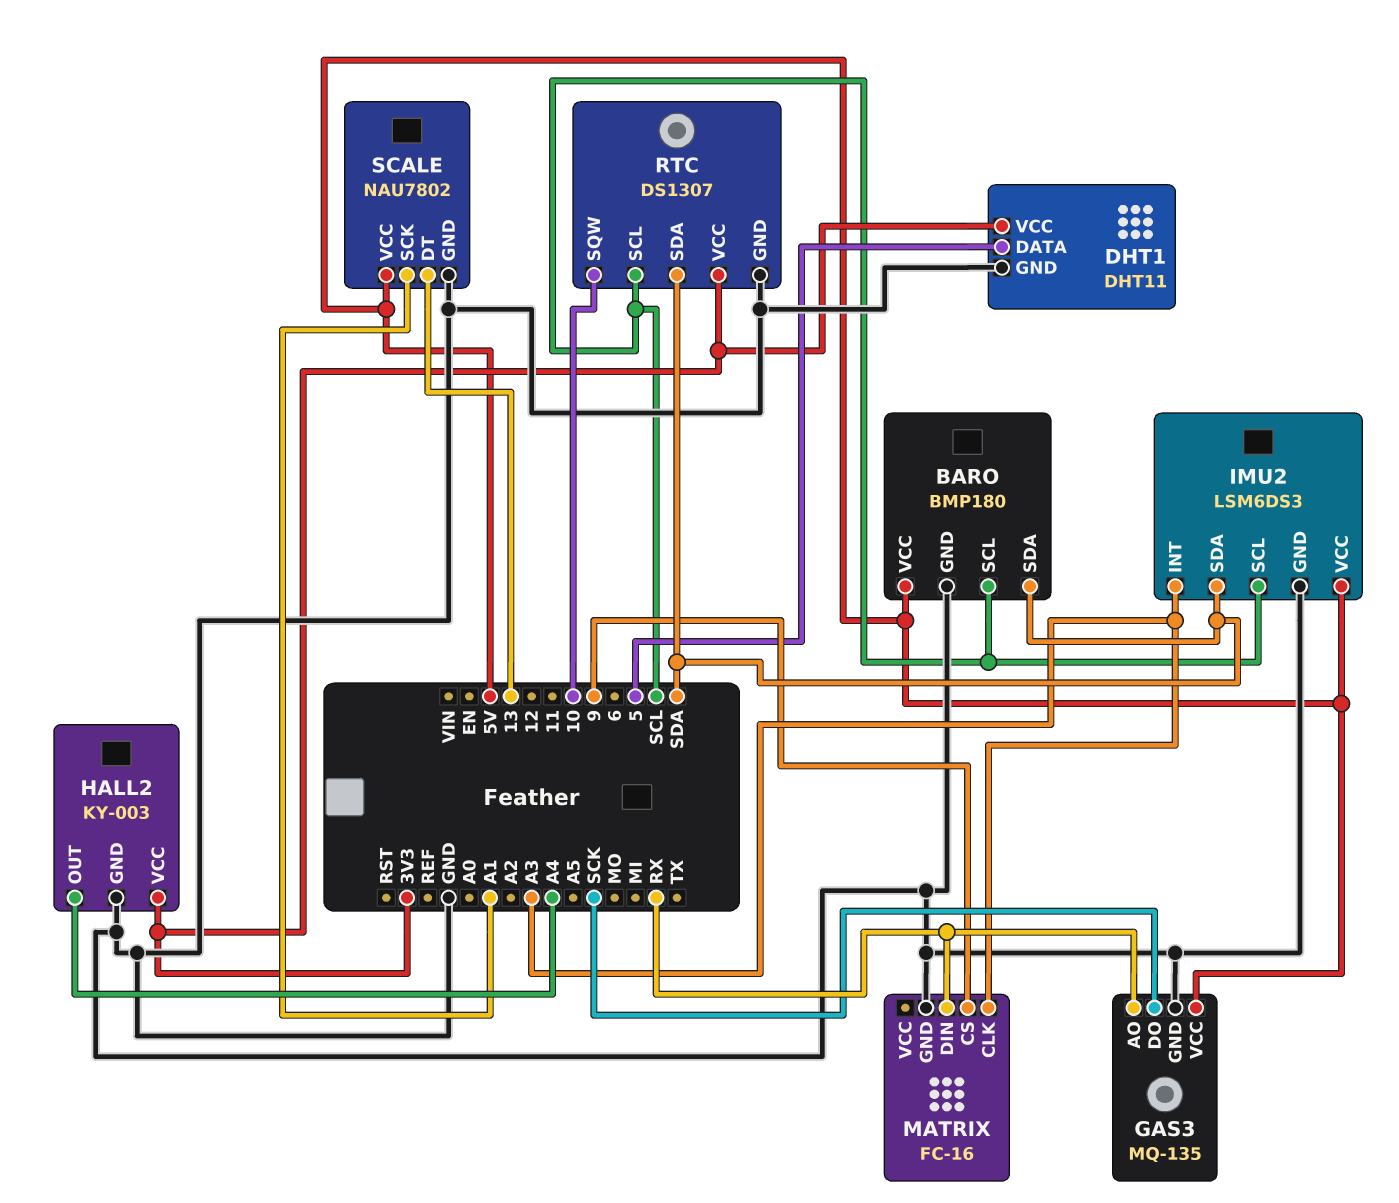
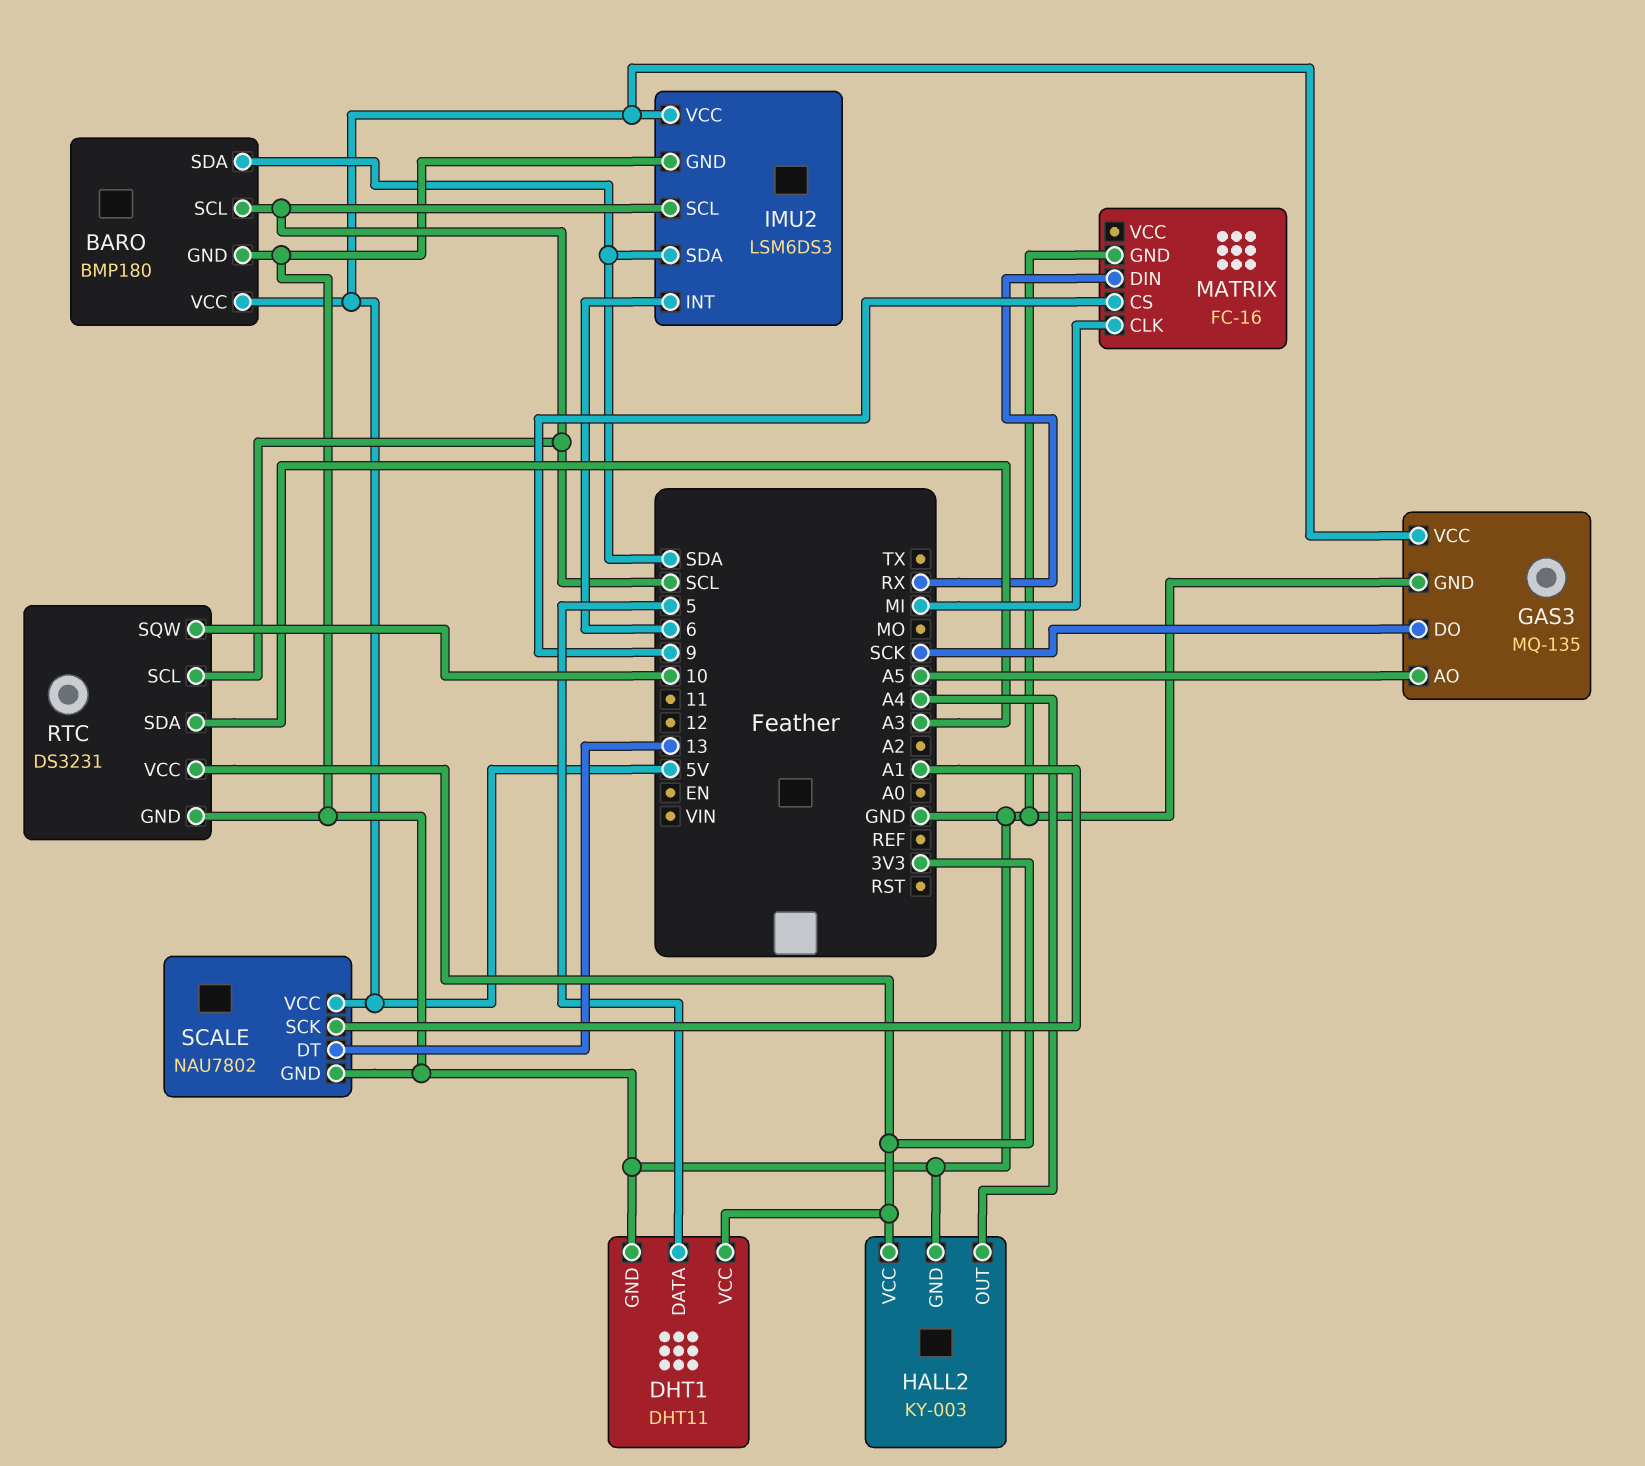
GAS3 pin AO: RX -> A5
IMU2 pin INT: A3 -> 6
MATRIX pin CLK: A3 -> MI
RTC: DS1307 -> DS3231
RTC pin SDA: SDA -> A3

